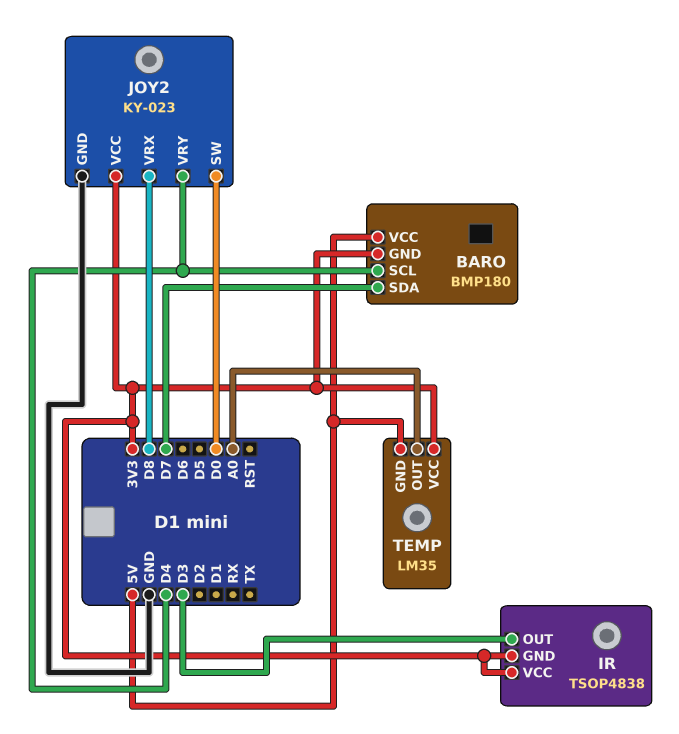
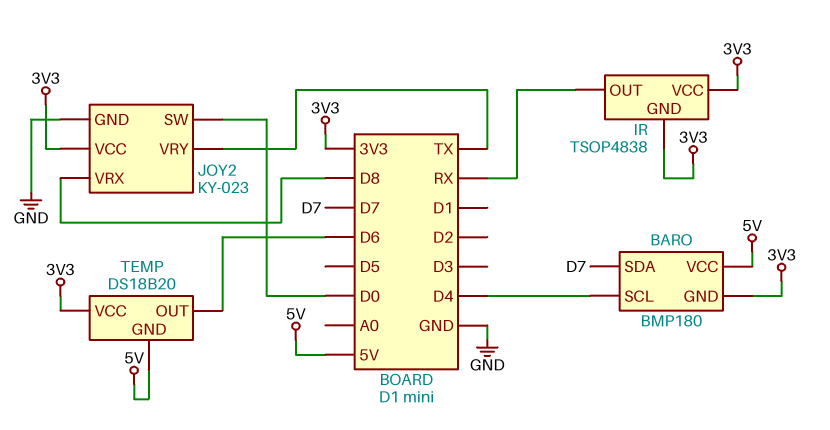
IR pin OUT: D3 -> RX
JOY2 pin VRY: D4 -> TX
TEMP: LM35 -> DS18B20
TEMP pin OUT: A0 -> D6

